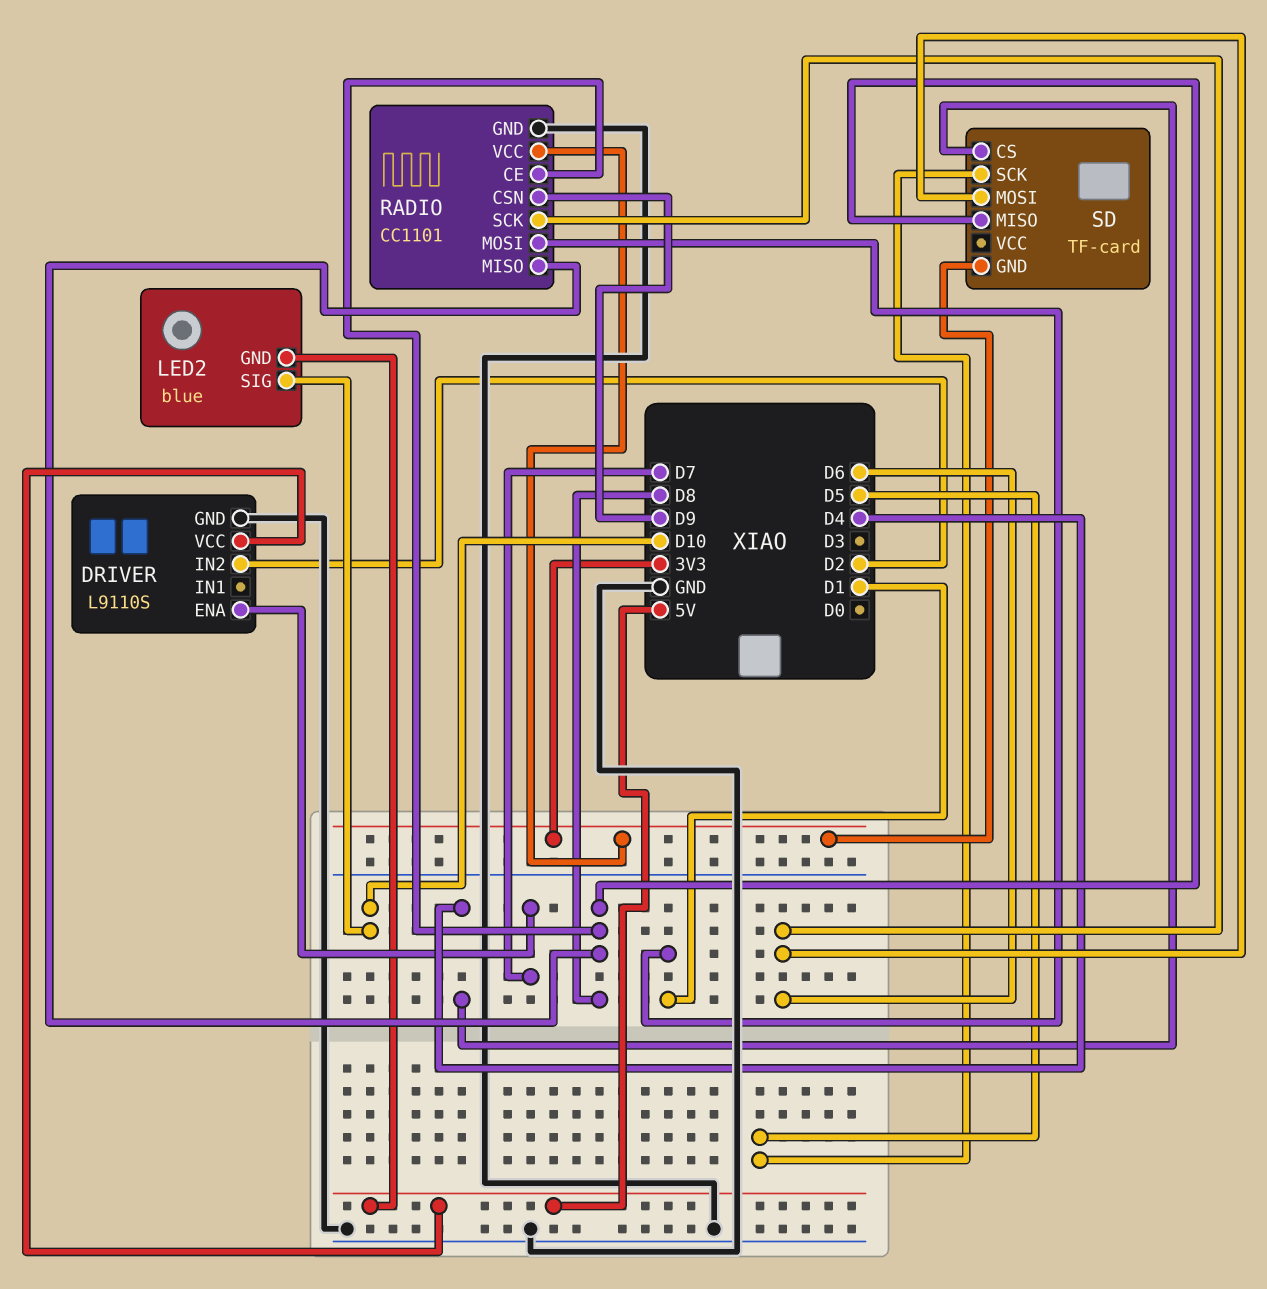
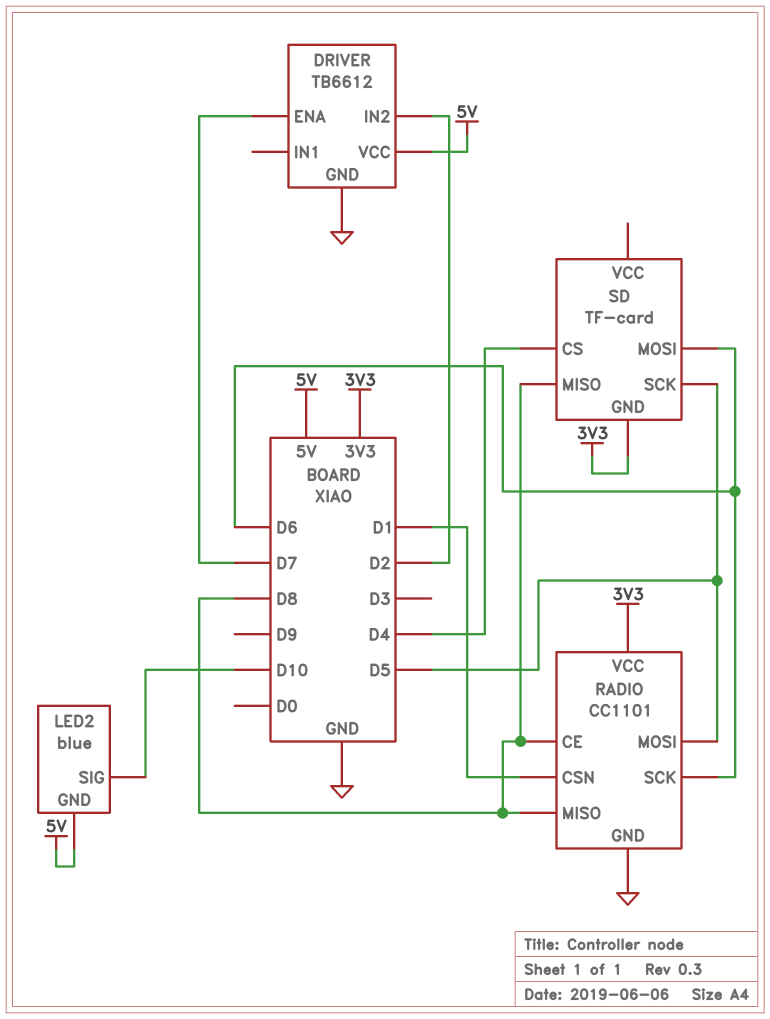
DRIVER: L9110S -> TB6612
RADIO pin CSN: D9 -> D1
RADIO pin MOSI: D1 -> D5

